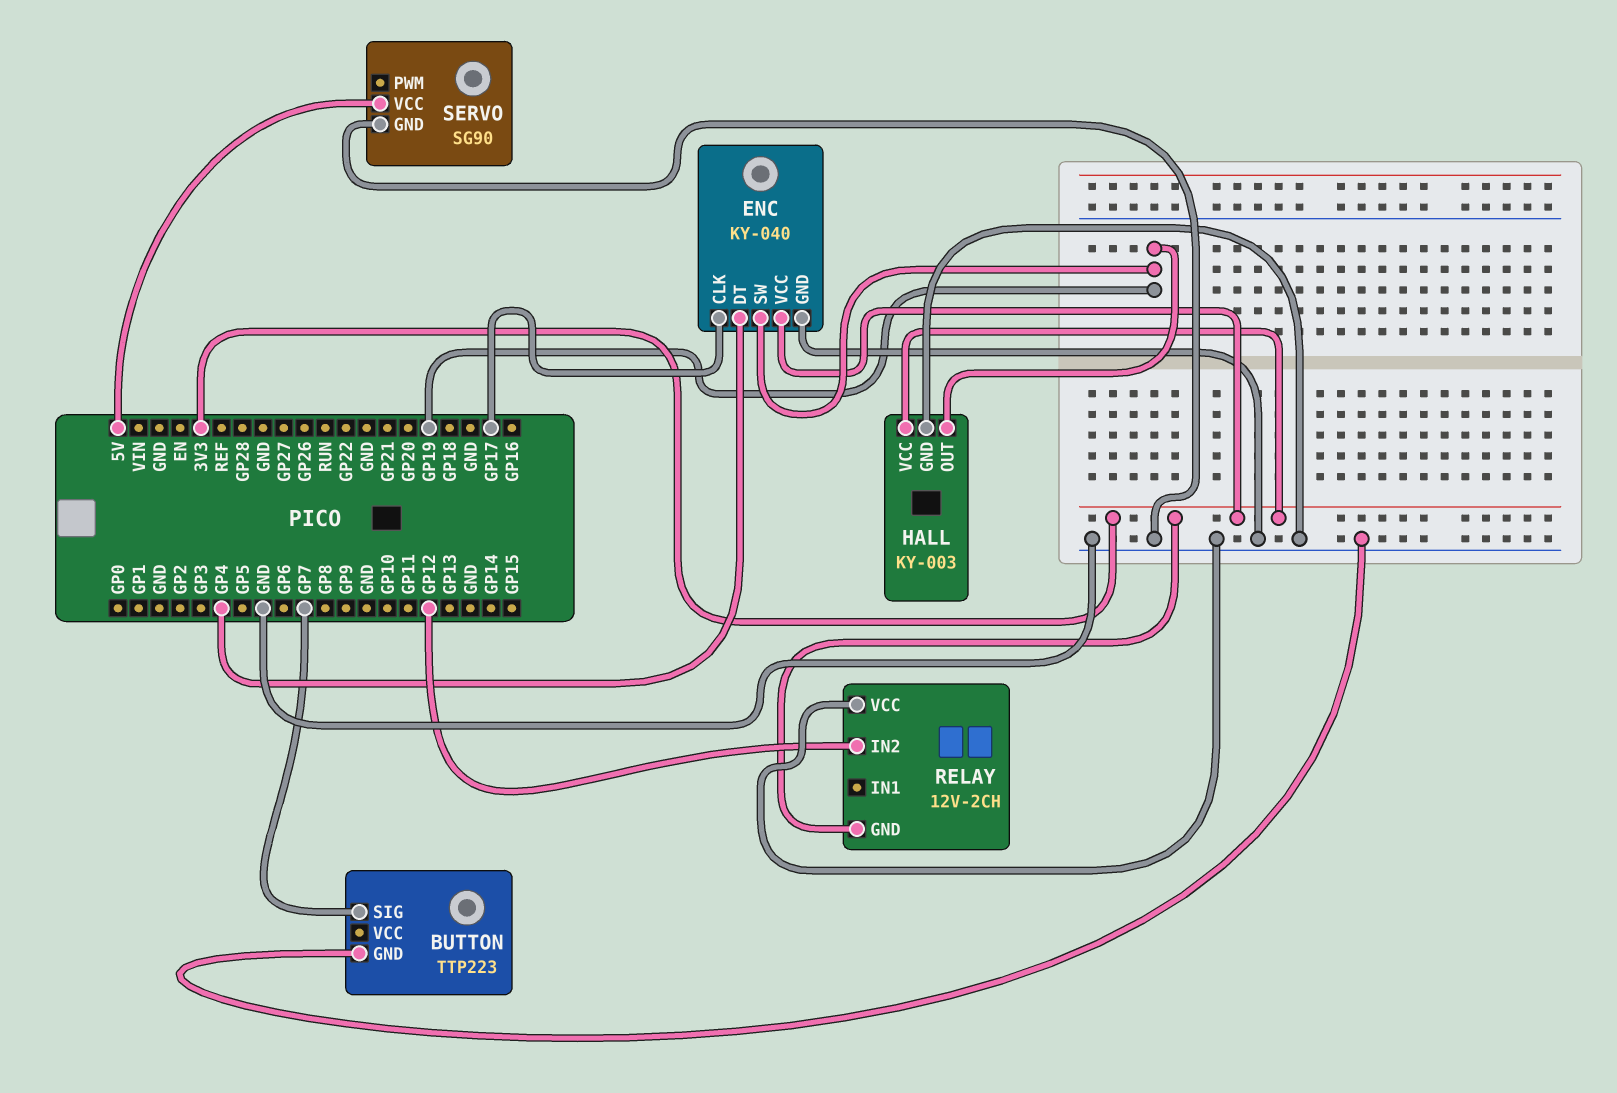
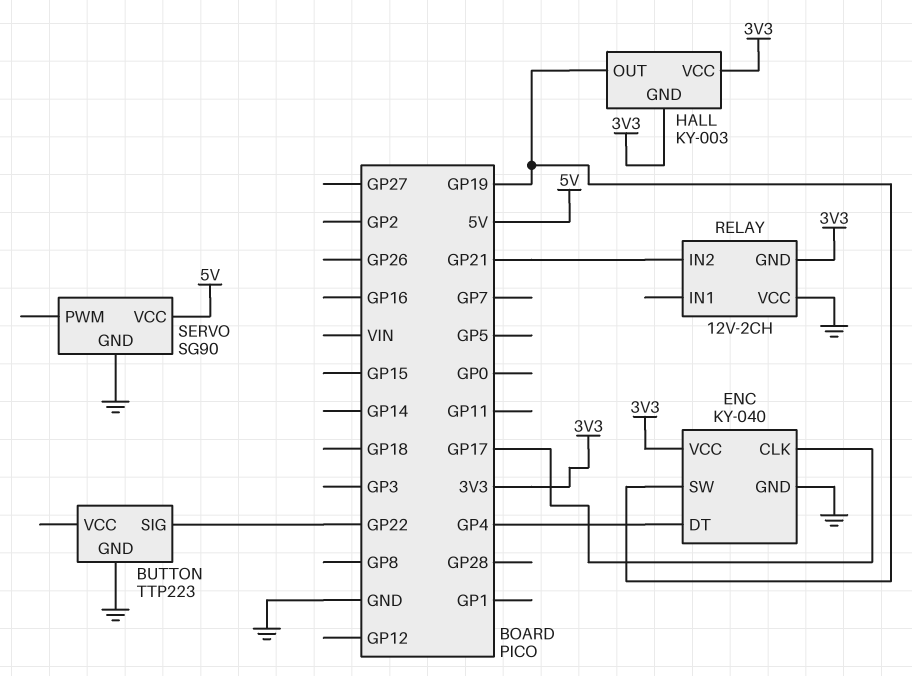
BUTTON pin SIG: GP7 -> GP22
HALL pin GND: GND -> 3V3
RELAY pin IN2: GP12 -> GP21

